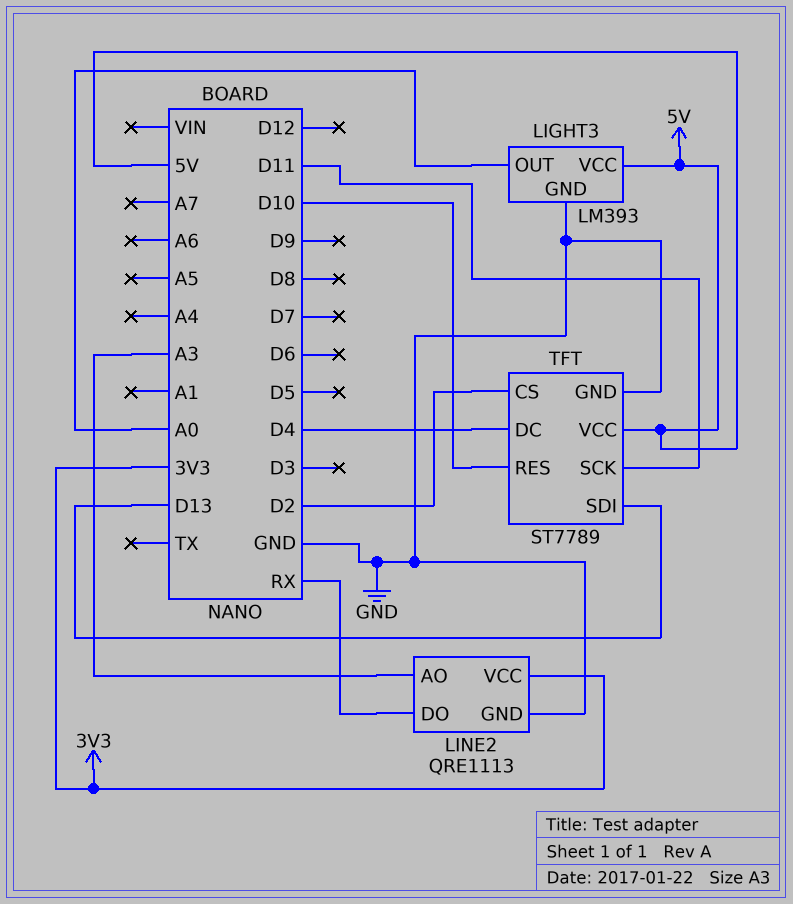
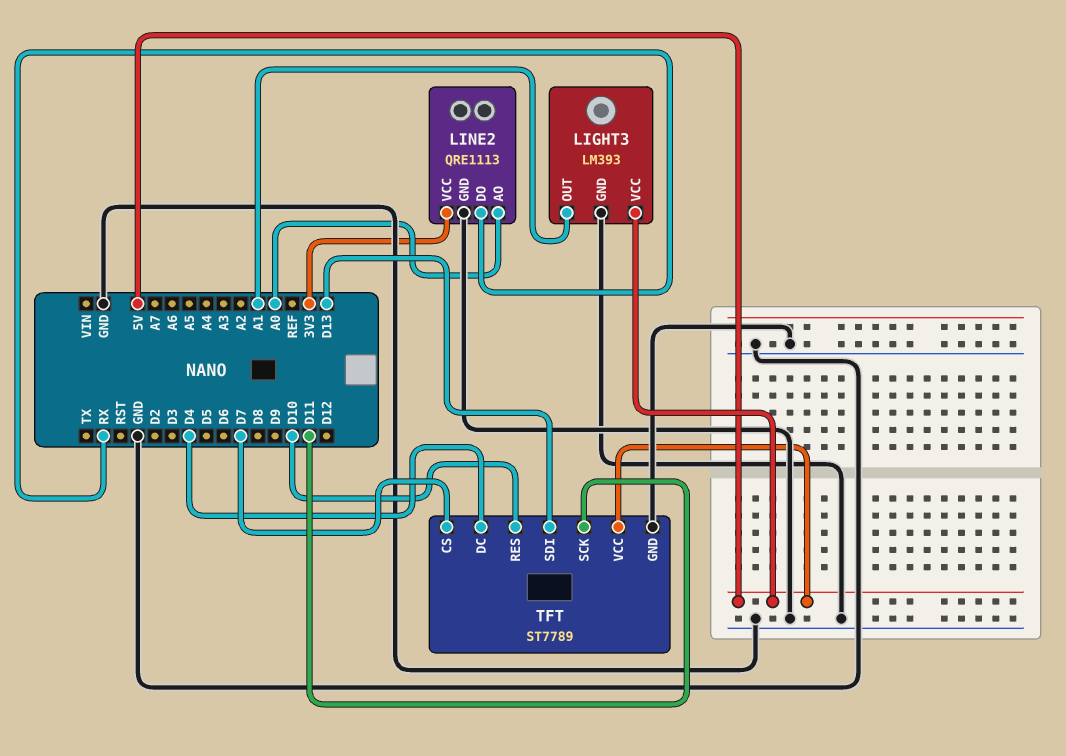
LIGHT3 pin OUT: A0 -> A1
LINE2 pin AO: A3 -> A0
TFT pin CS: D2 -> D7

